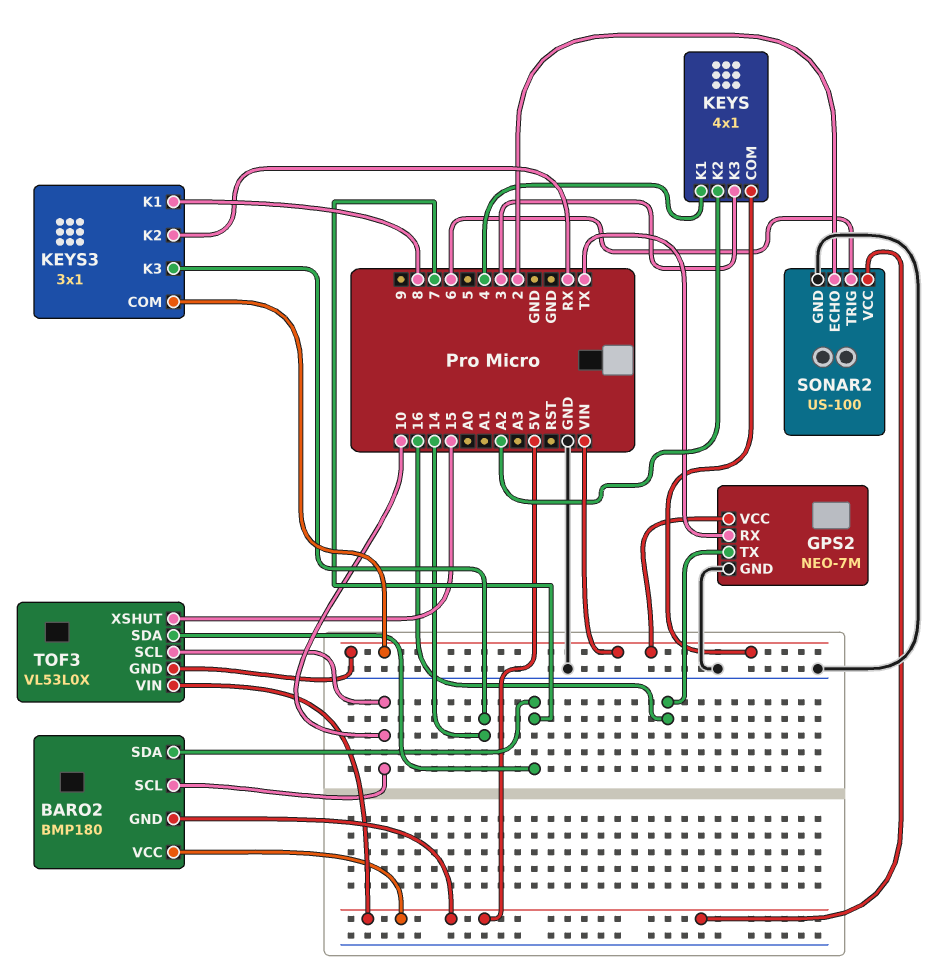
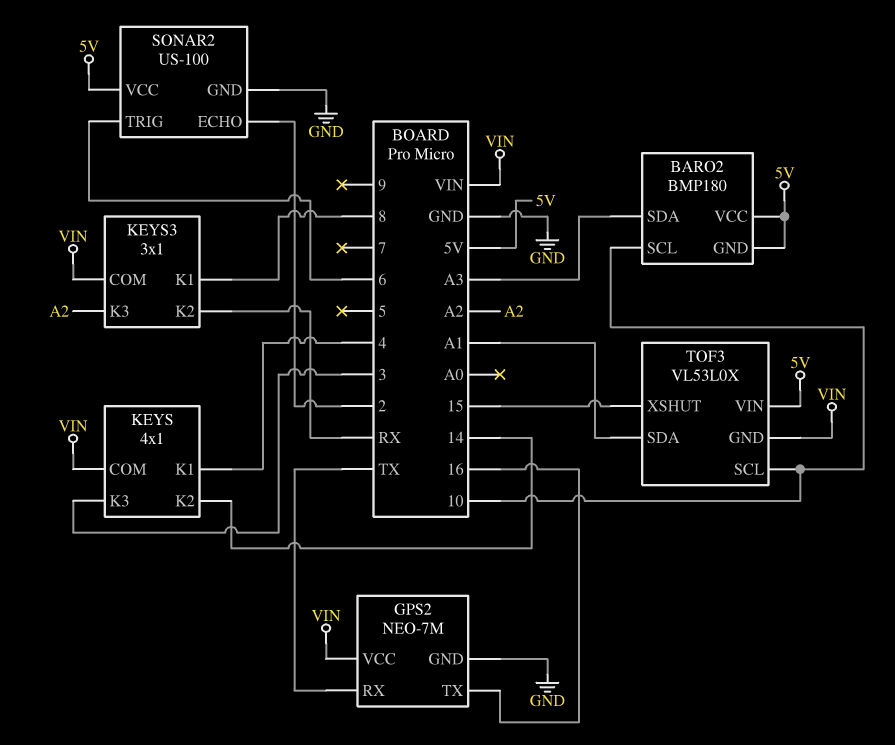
BARO2 pin SDA: 7 -> A3
KEYS pin K2: A2 -> 14
KEYS3 pin K3: 14 -> A2
TOF3 pin SDA: 7 -> A1

